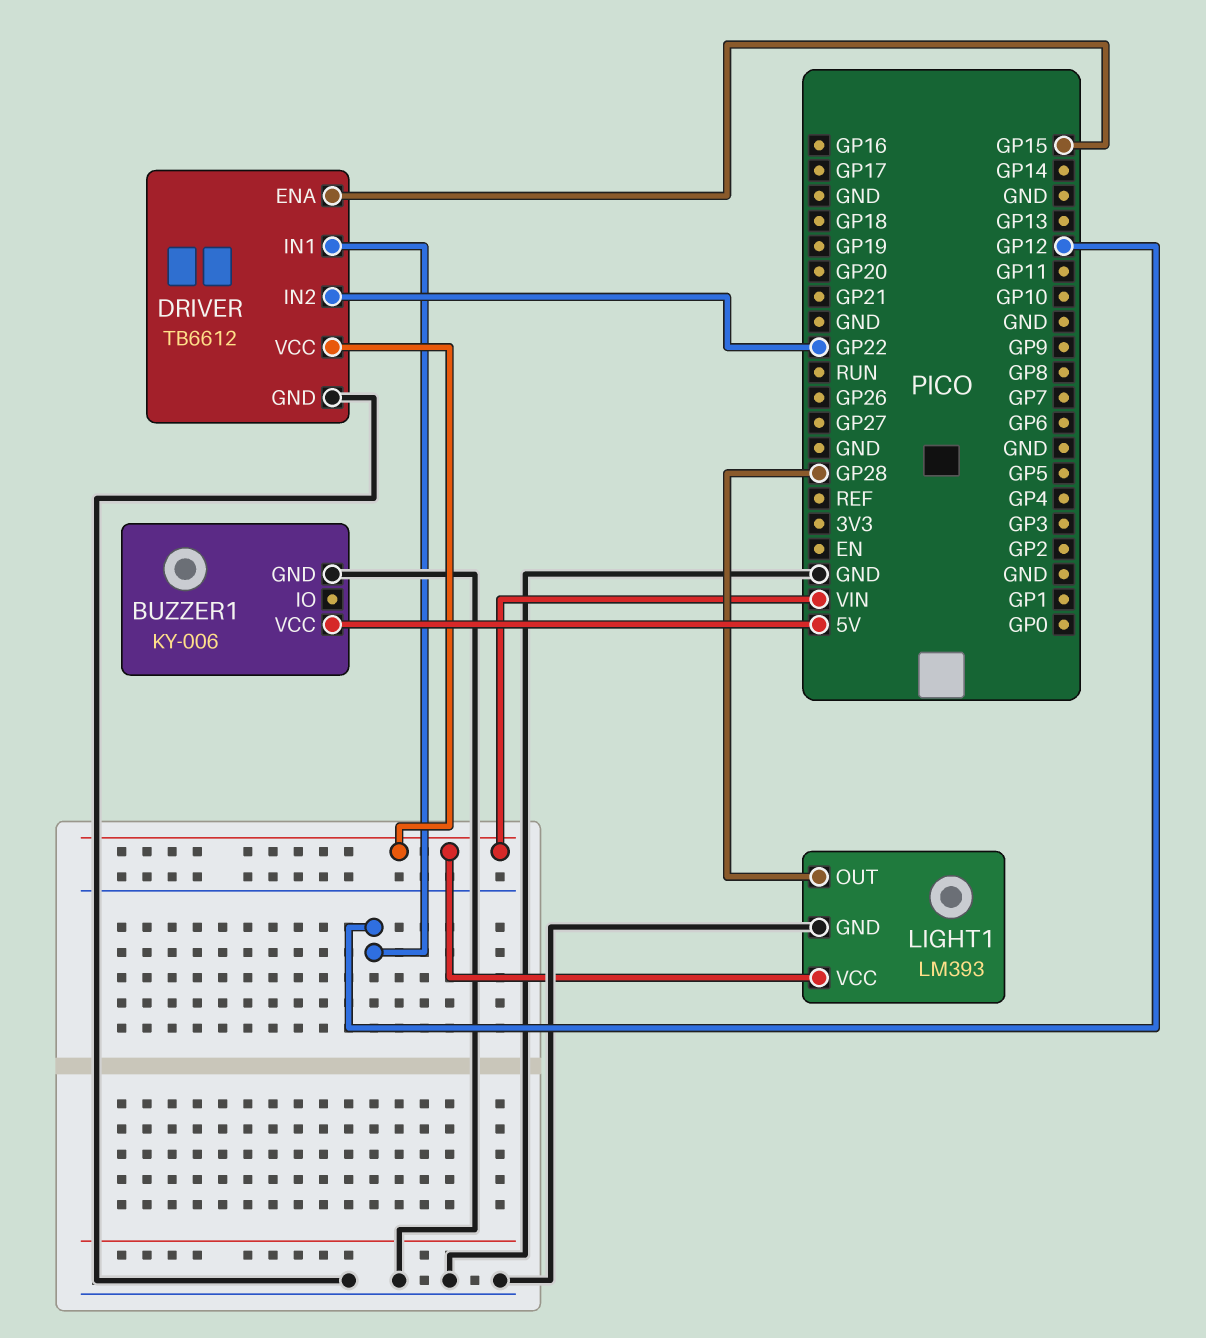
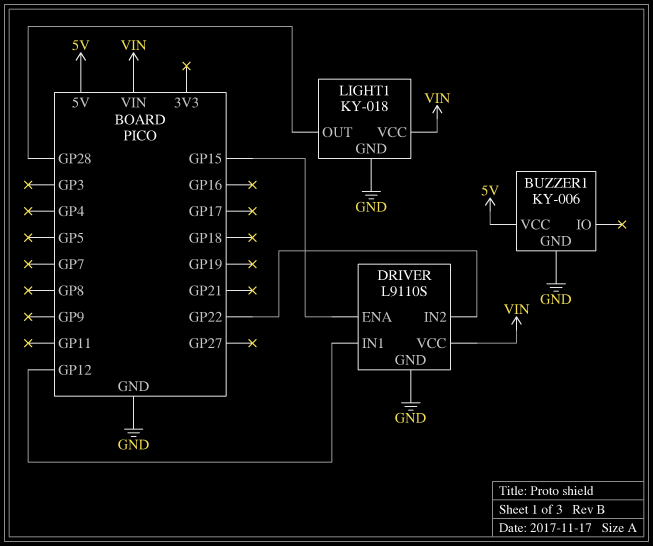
DRIVER: TB6612 -> L9110S
LIGHT1: LM393 -> KY-018

